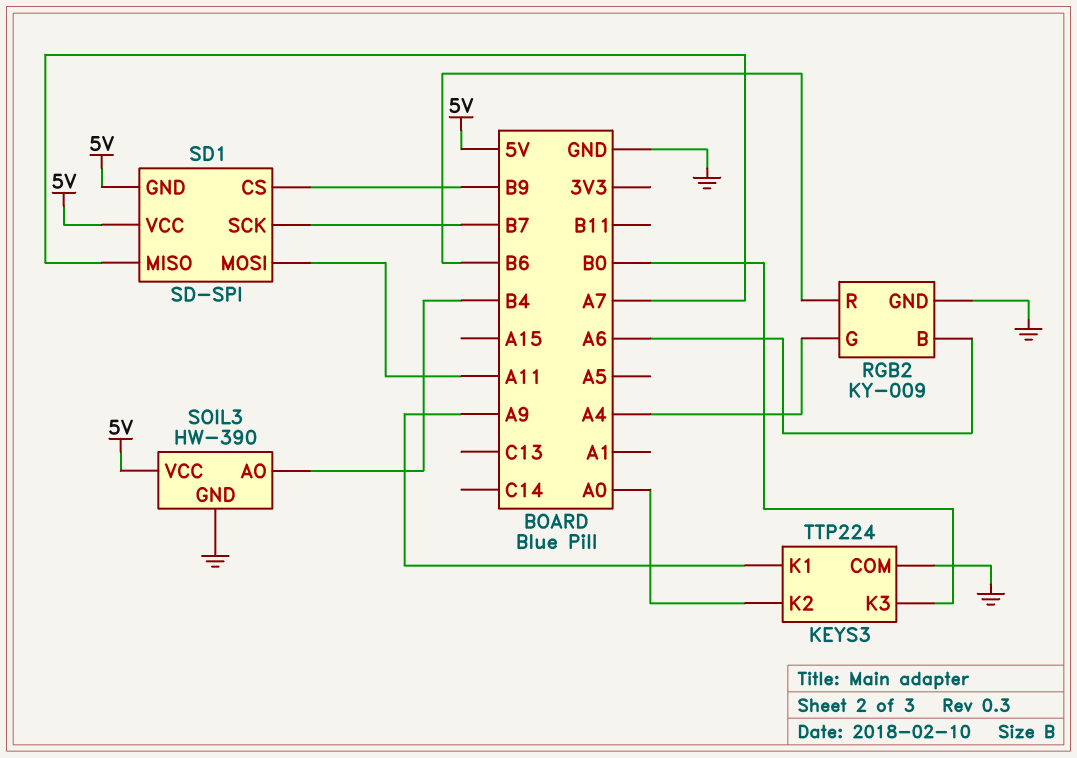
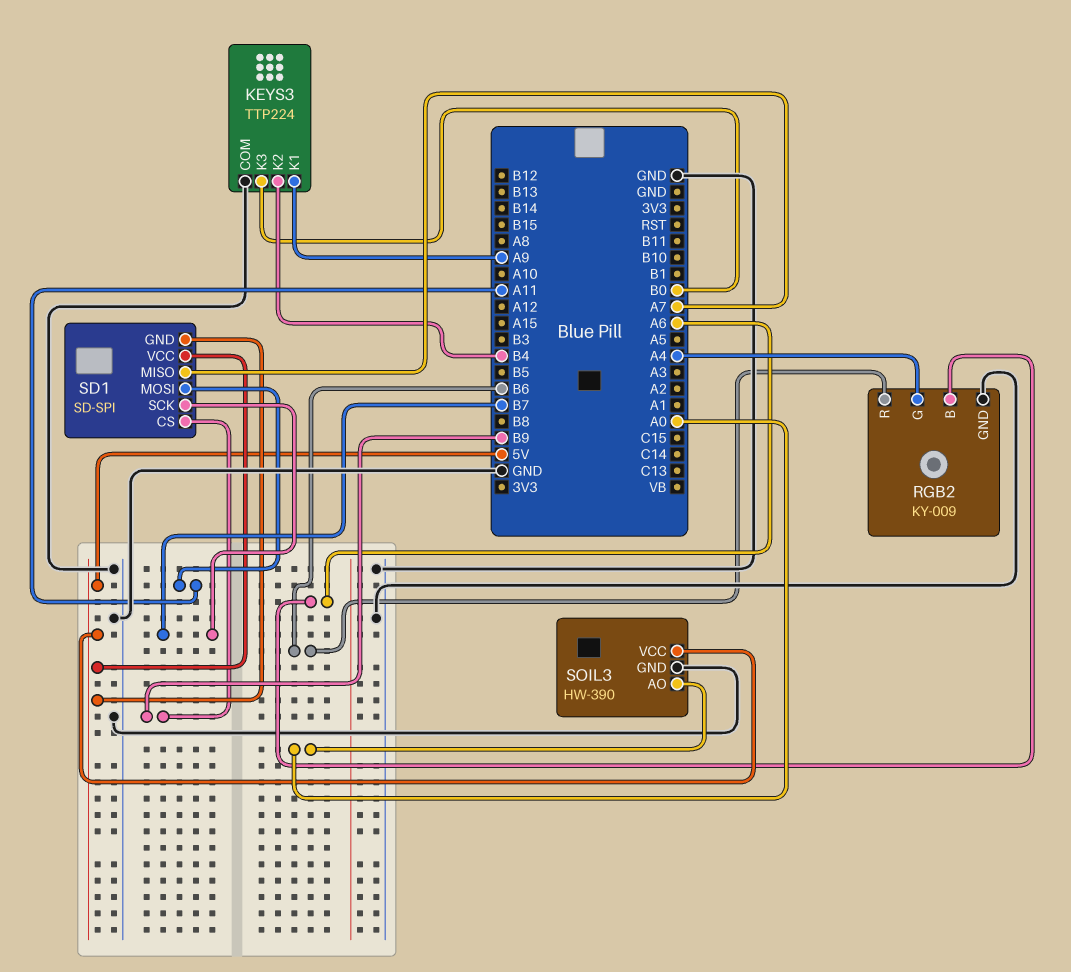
KEYS3 pin K2: A0 -> B4
SOIL3 pin AO: B4 -> A0

